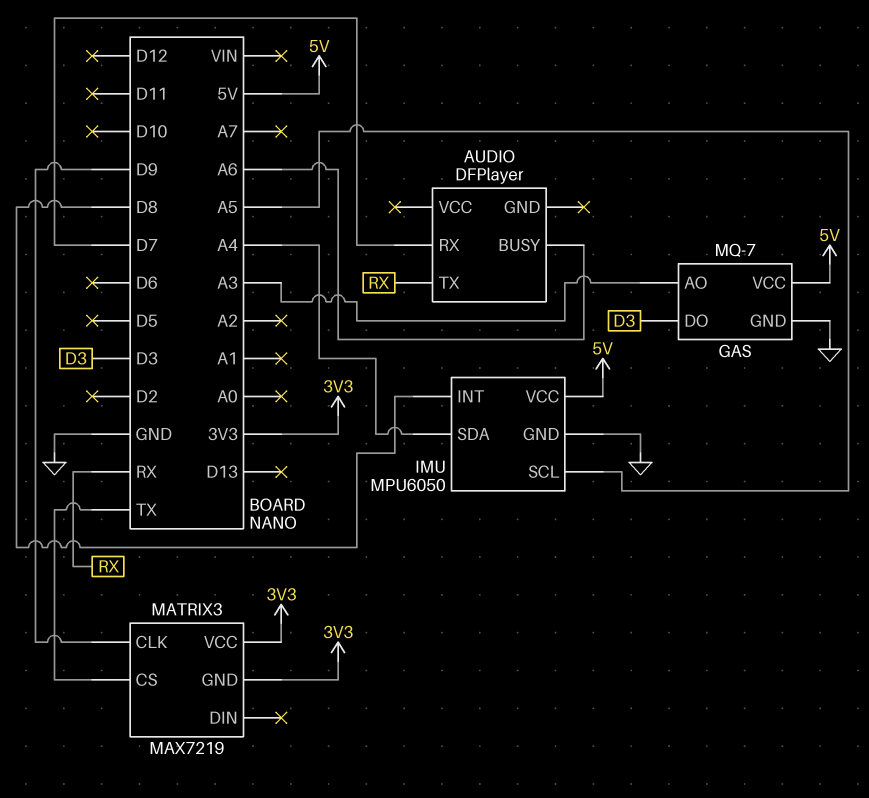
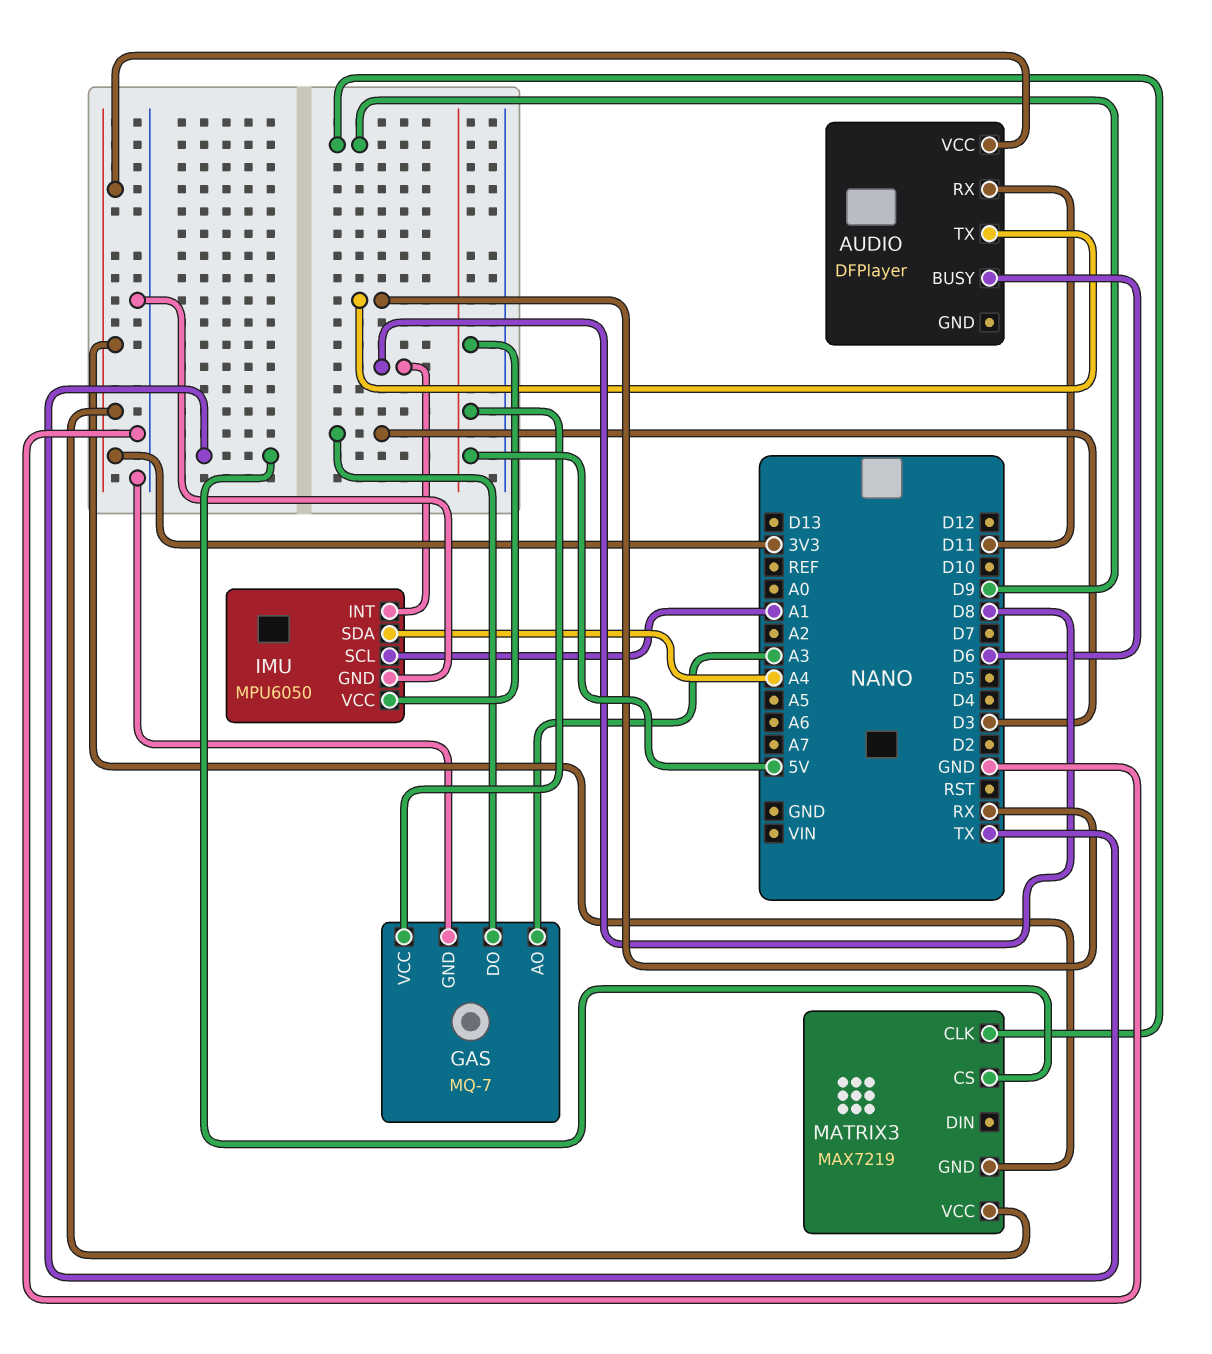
AUDIO pin BUSY: A6 -> D6
AUDIO pin RX: D7 -> D11
AUDIO pin VCC: none -> 3V3
IMU pin SCL: A5 -> A1

